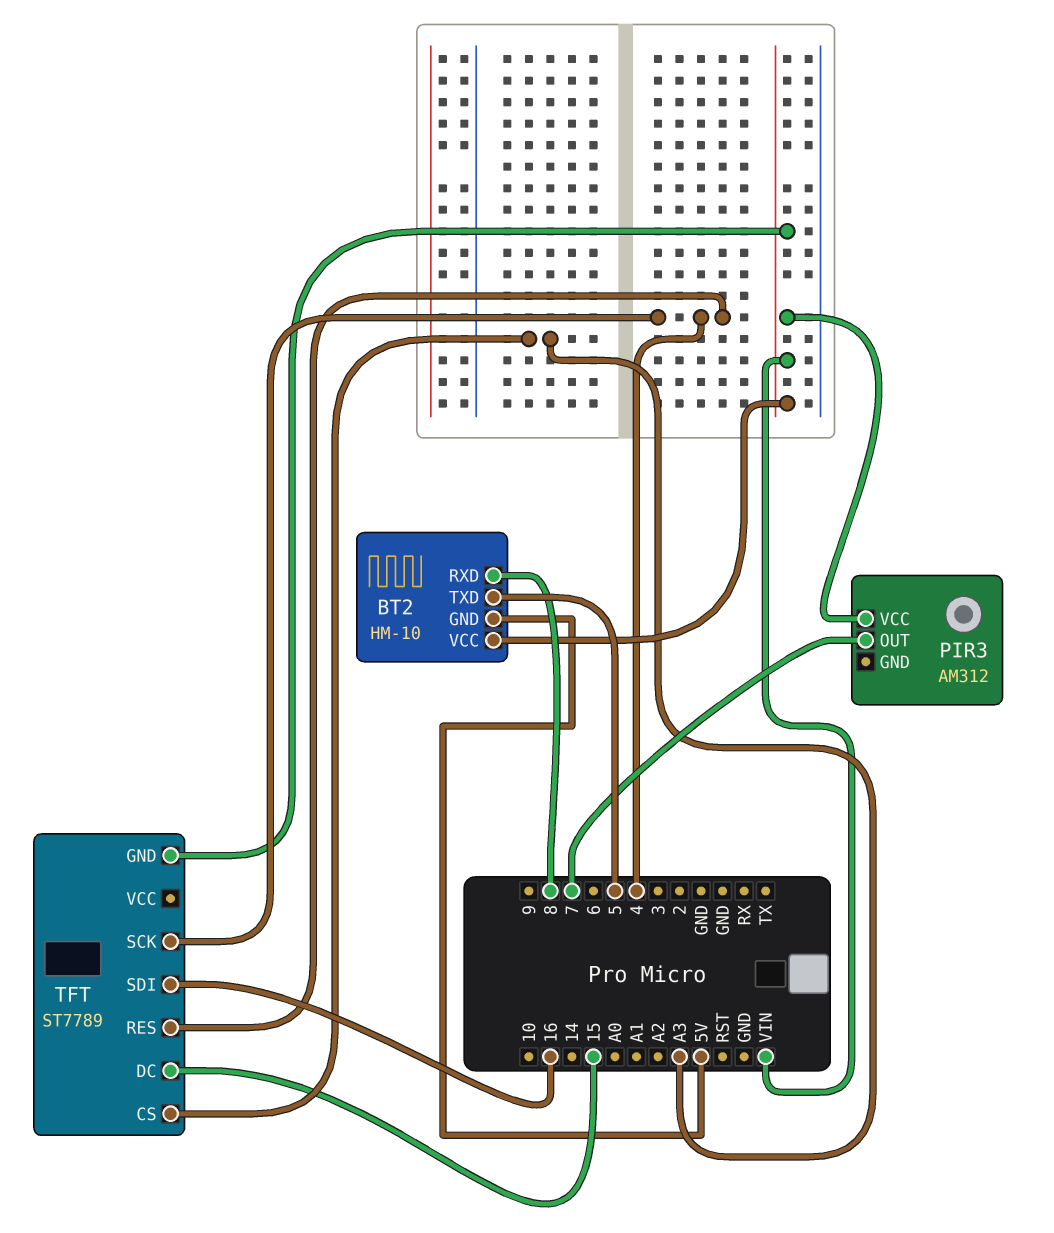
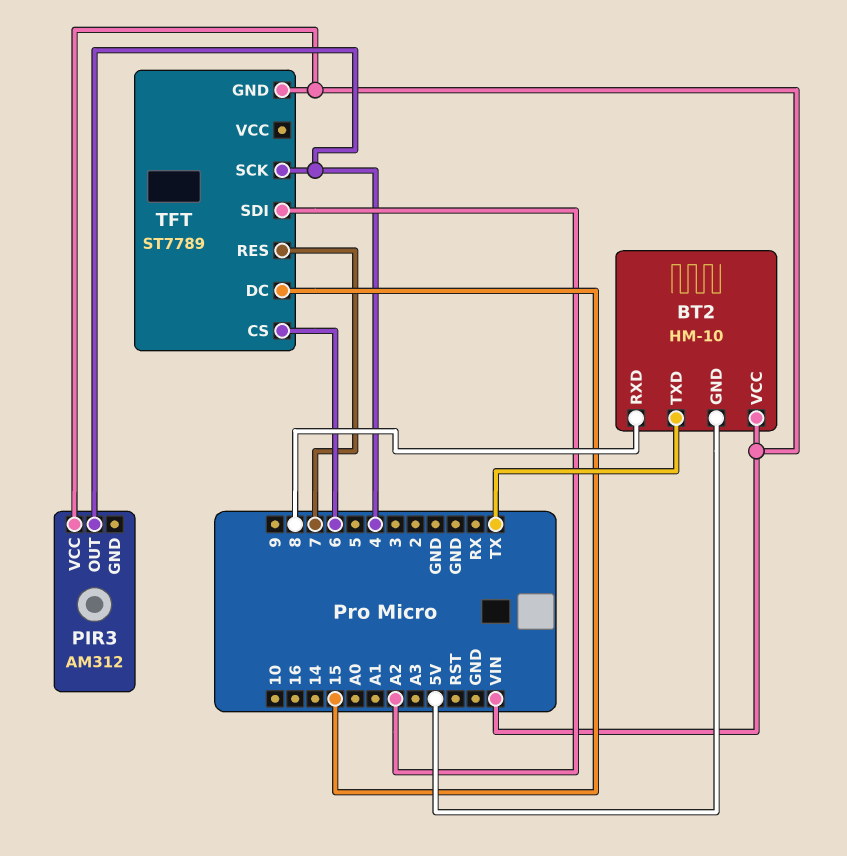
BT2 pin TXD: 5 -> TX
PIR3 pin OUT: 7 -> 4
TFT pin CS: A3 -> 6
TFT pin RES: 4 -> 7
TFT pin SDI: 16 -> A2

